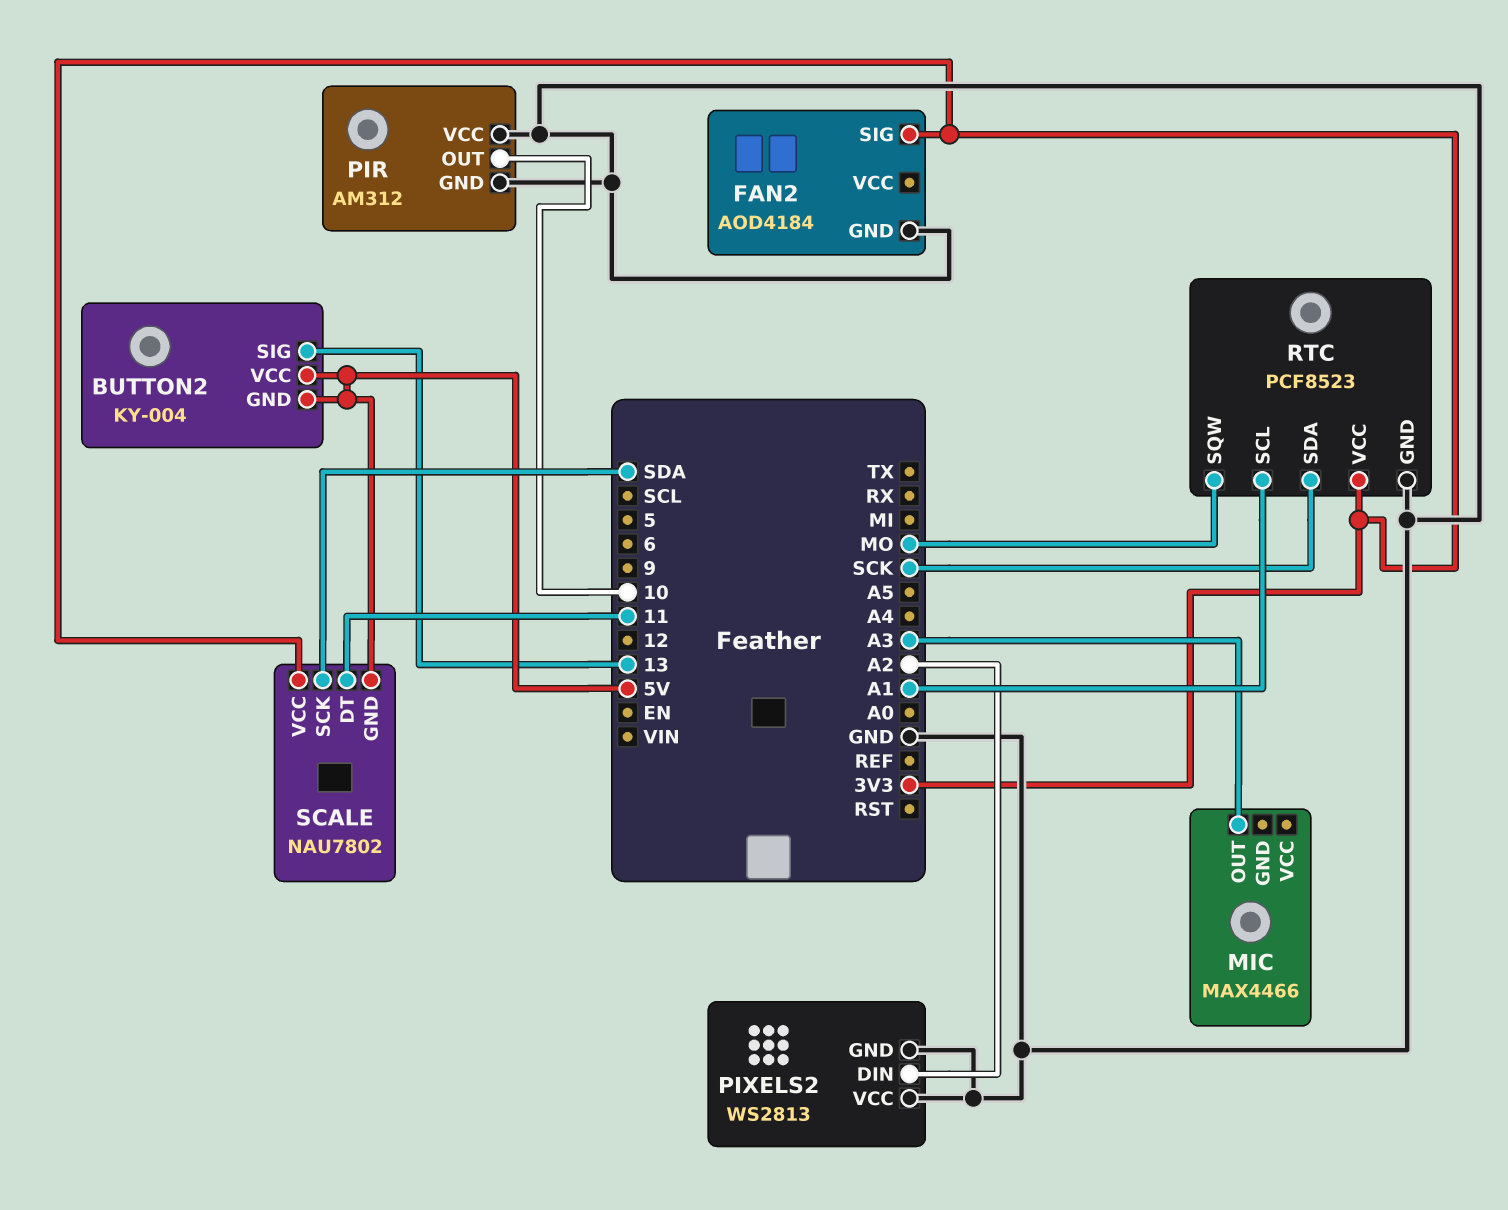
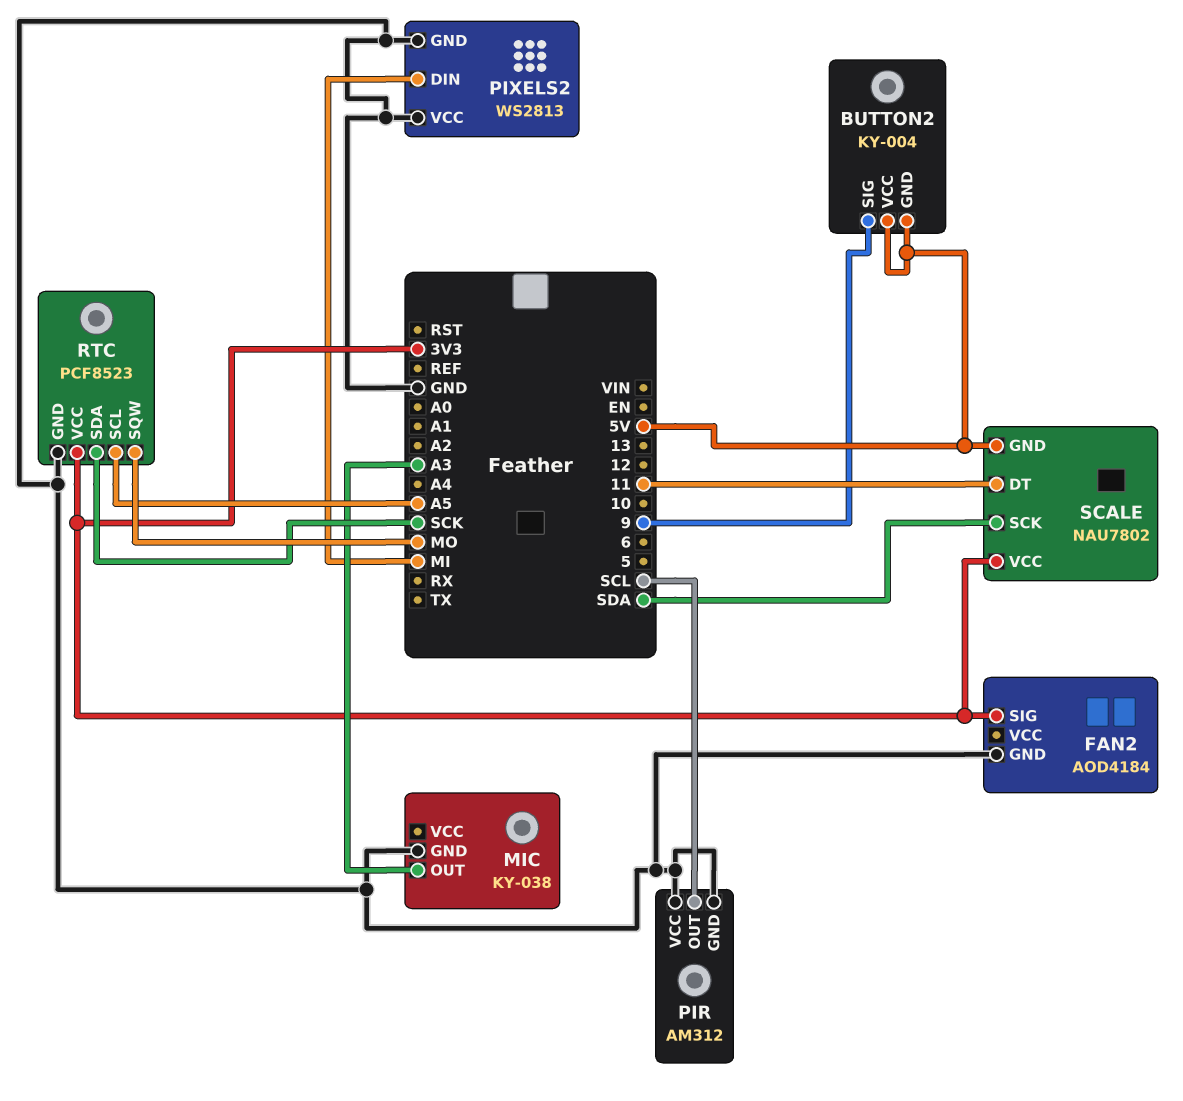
BUTTON2 pin SIG: 13 -> 9
MIC: MAX4466 -> KY-038
MIC pin GND: none -> GND
PIR pin OUT: 10 -> SCL
PIXELS2 pin DIN: A2 -> MI
RTC pin SCL: A1 -> A5

